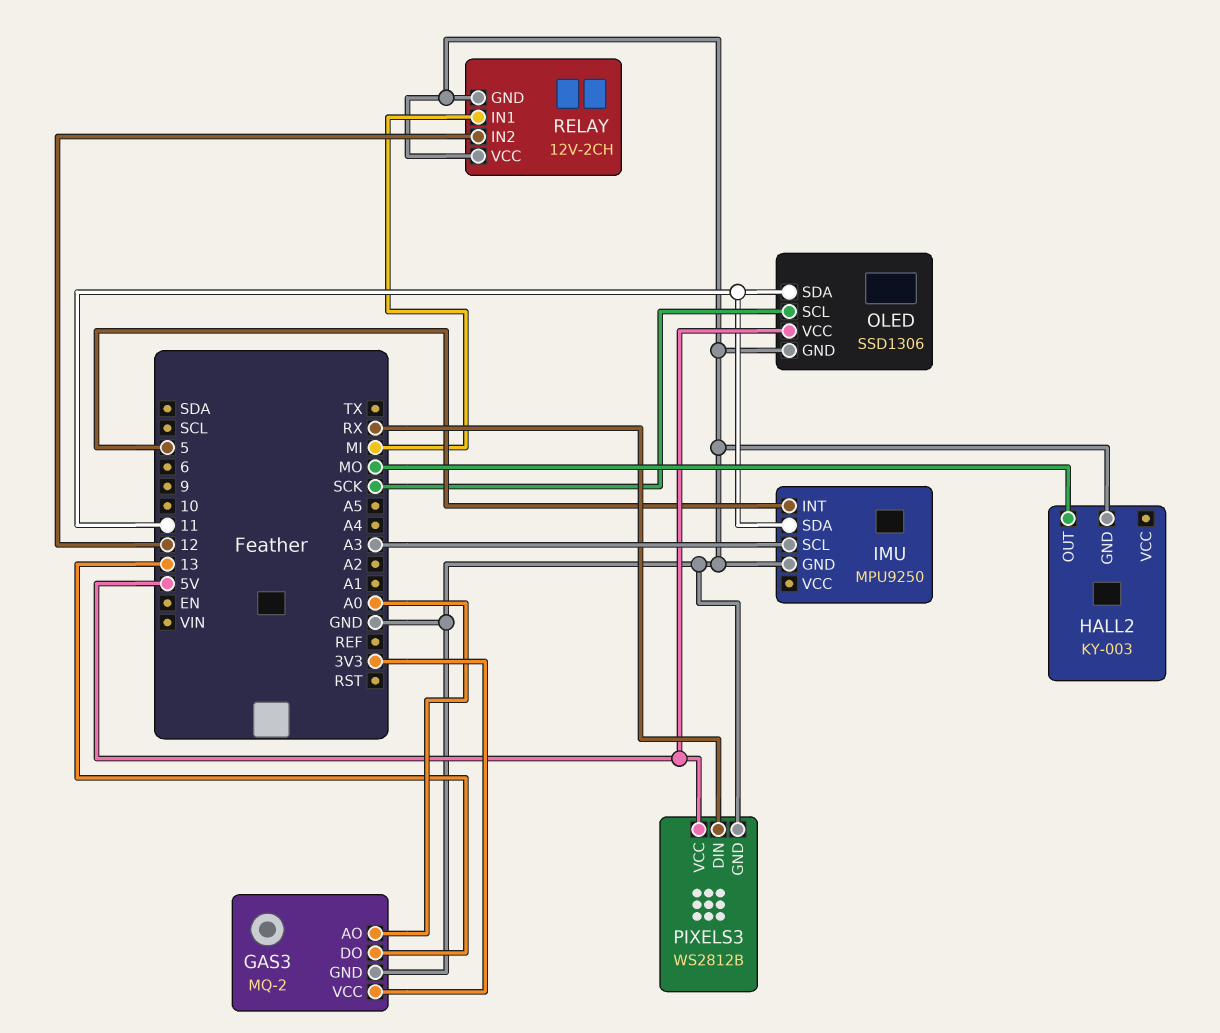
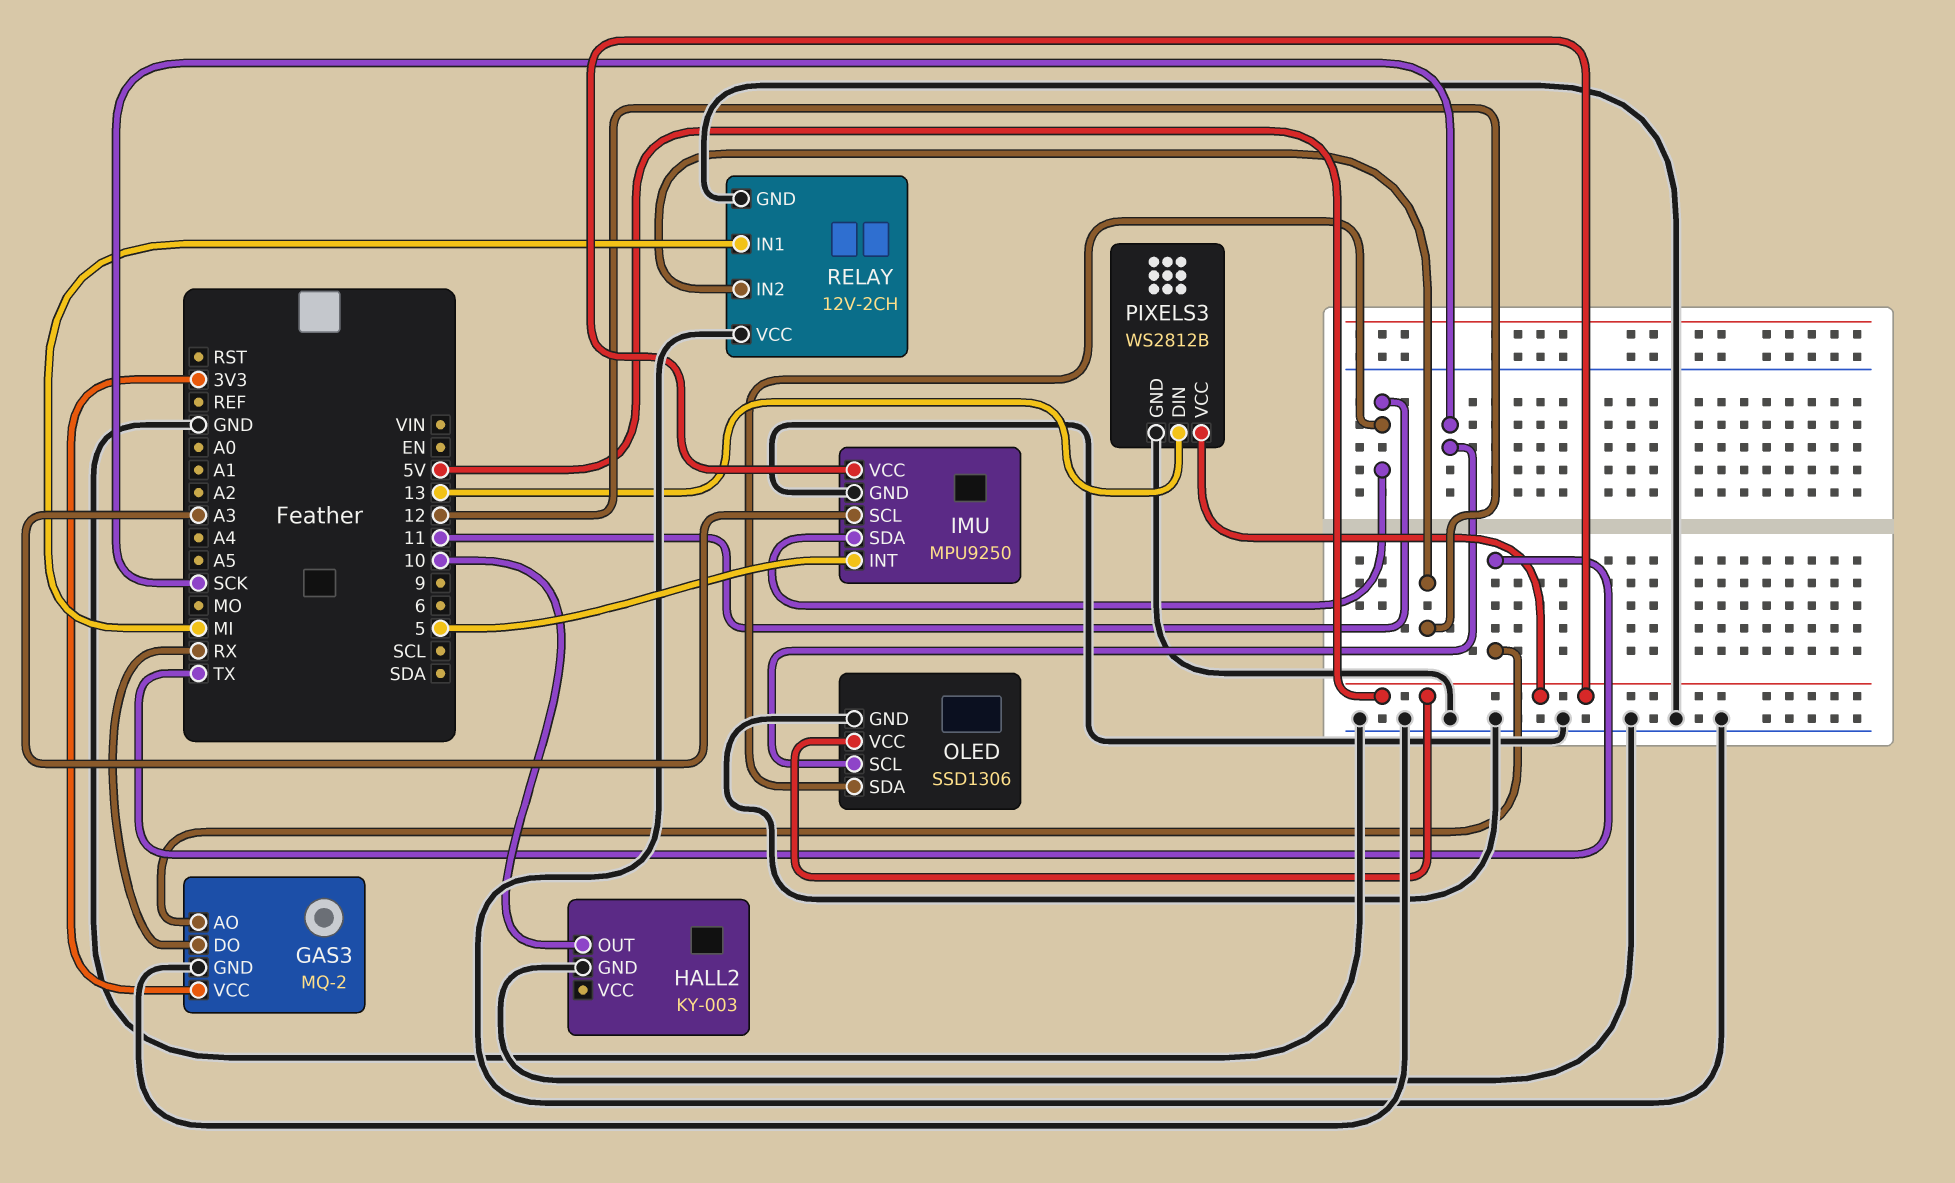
GAS3 pin AO: A0 -> TX
GAS3 pin DO: 13 -> RX
HALL2 pin OUT: MO -> 10
IMU pin VCC: none -> 5V
PIXELS3 pin DIN: RX -> 13

